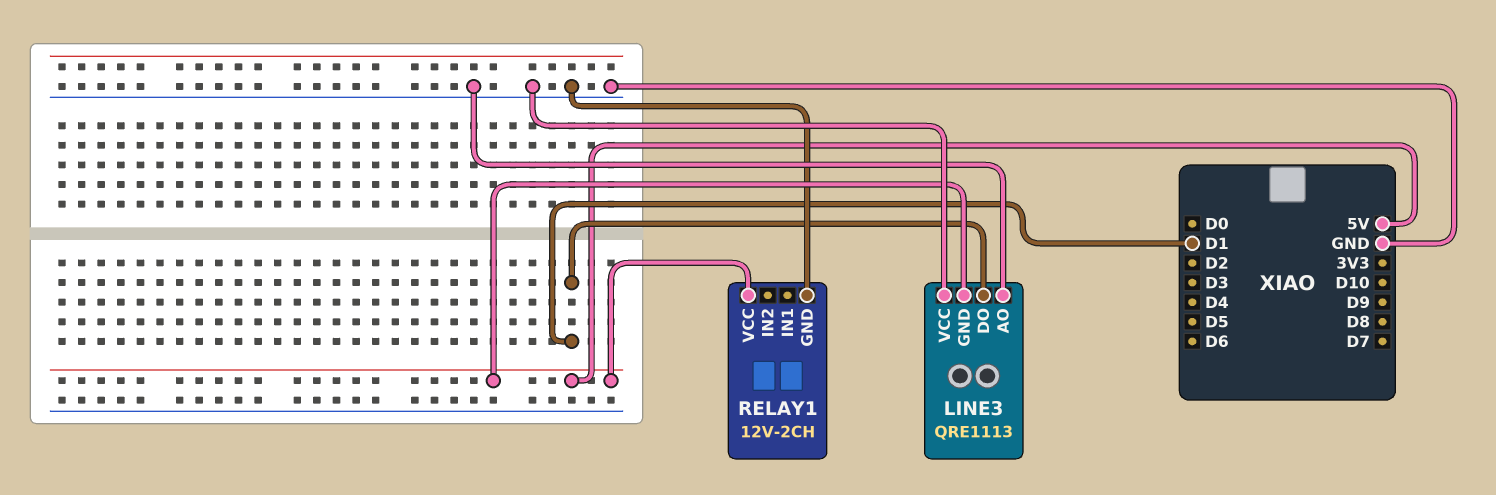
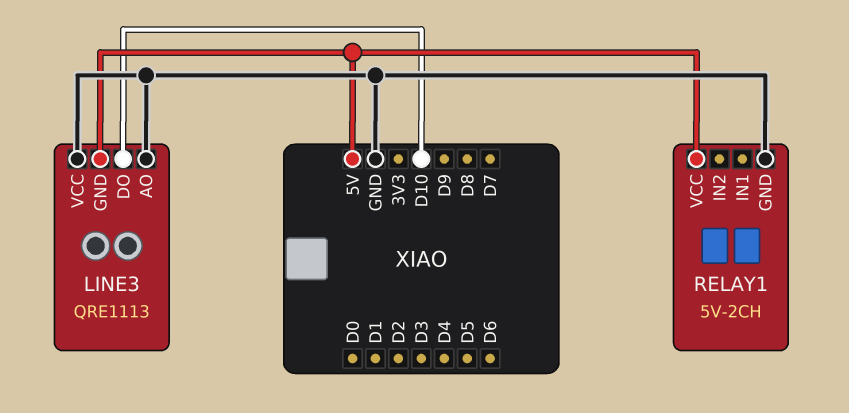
LINE3 pin DO: D1 -> D10
RELAY1: 12V-2CH -> 5V-2CH

